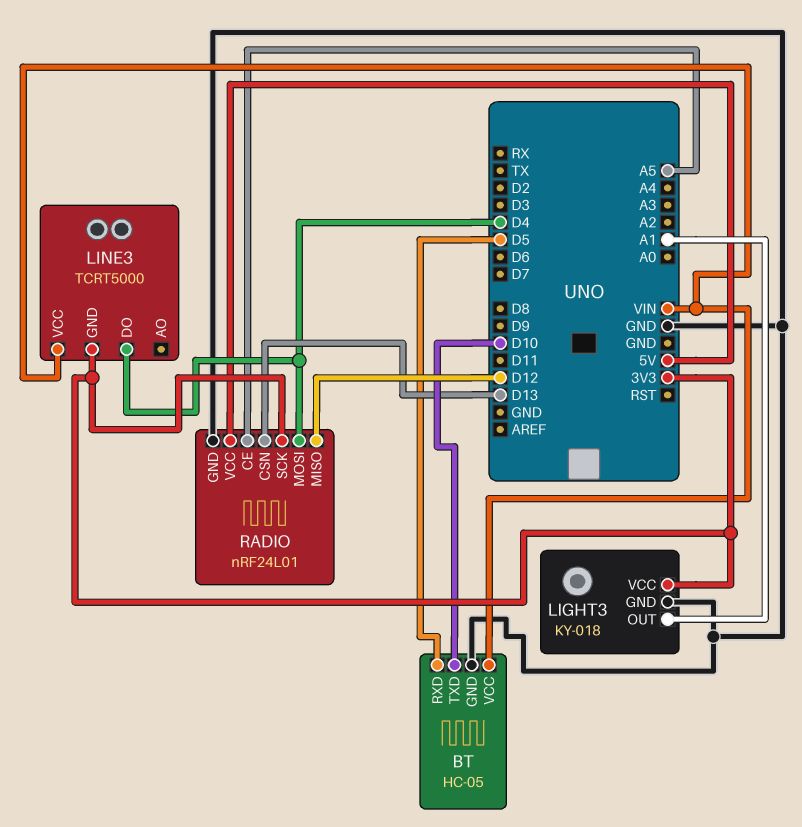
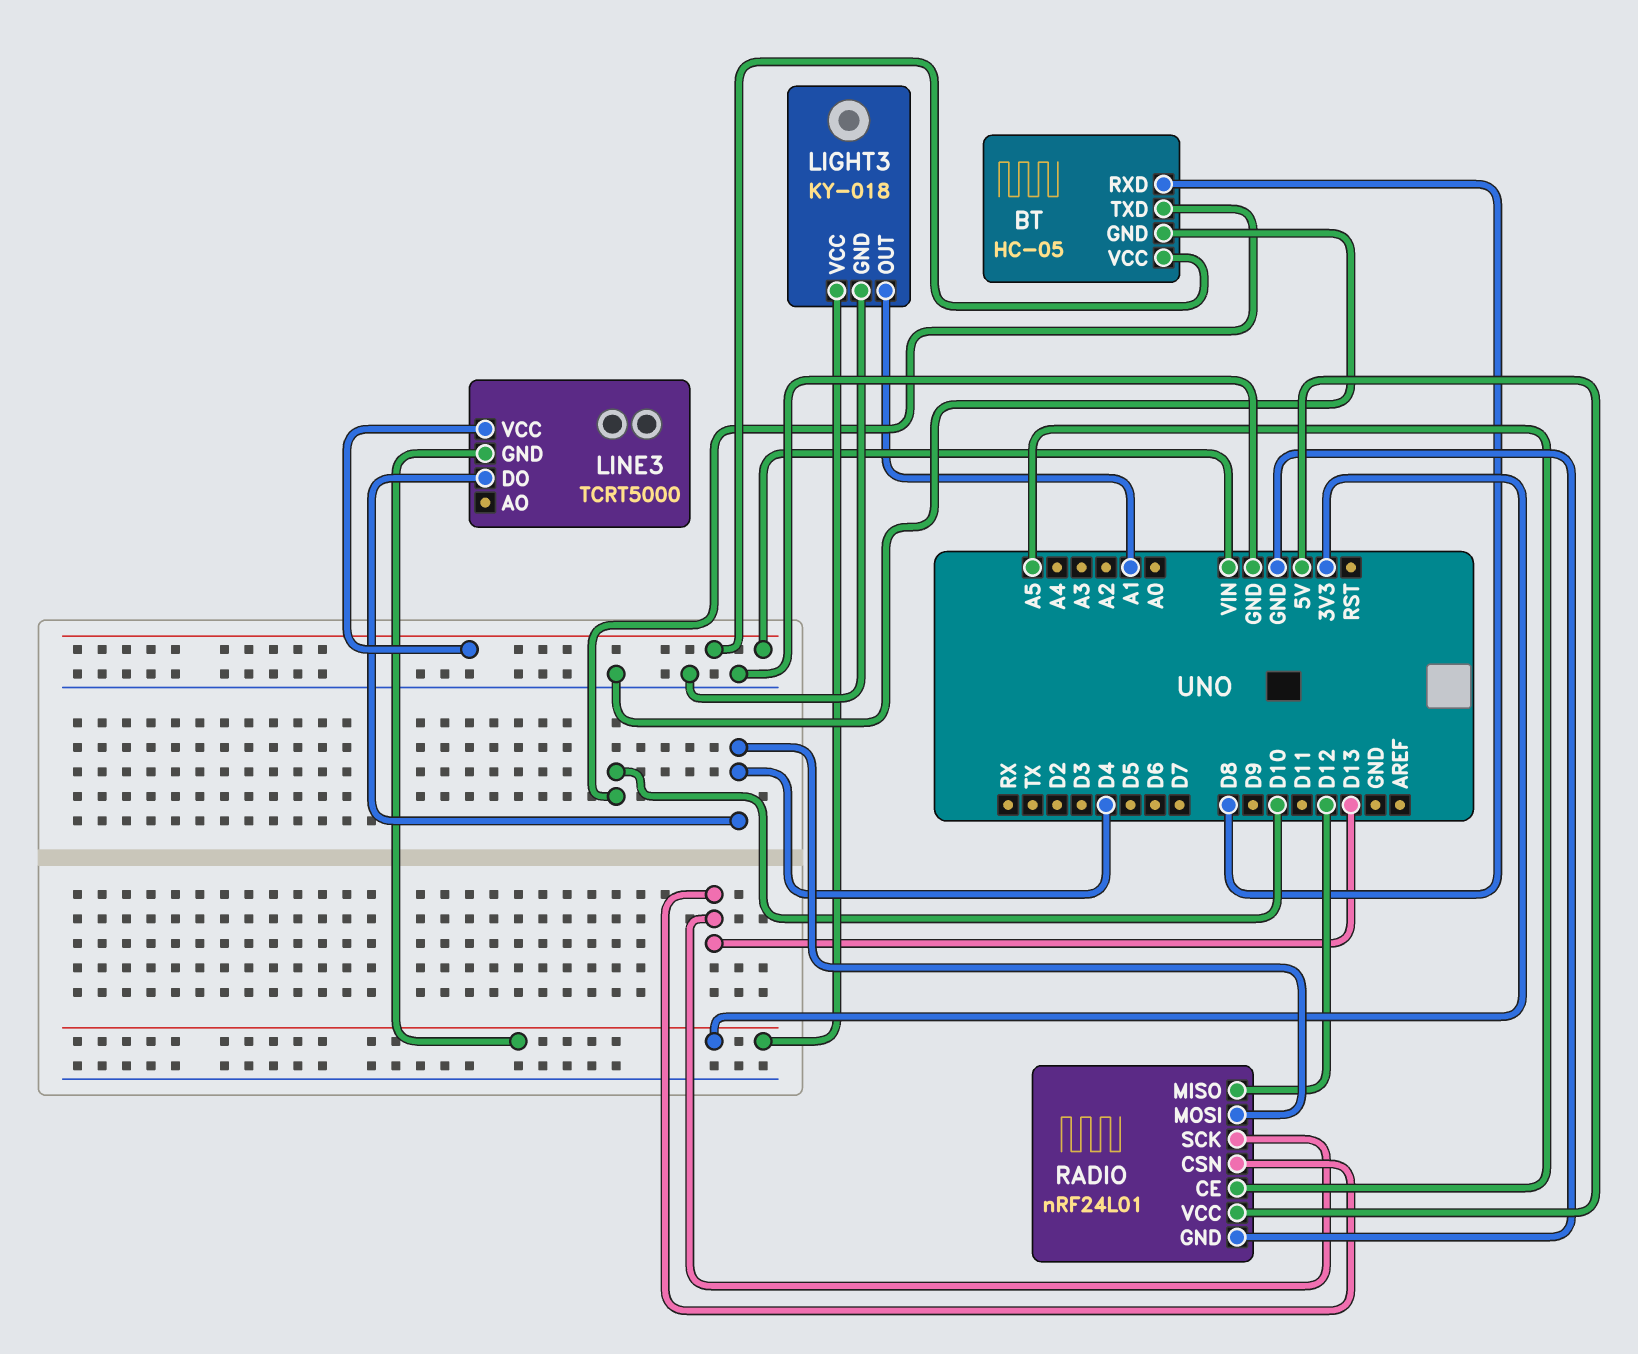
BT pin RXD: D5 -> D8
RADIO pin SCK: 3V3 -> D13

